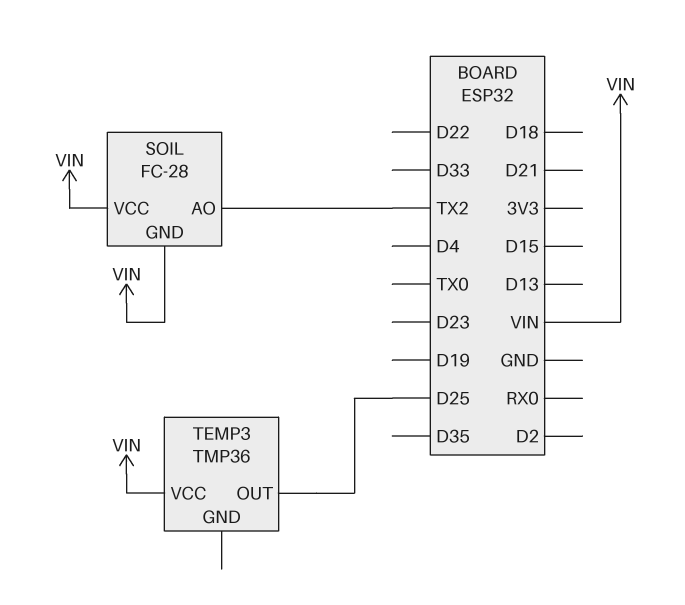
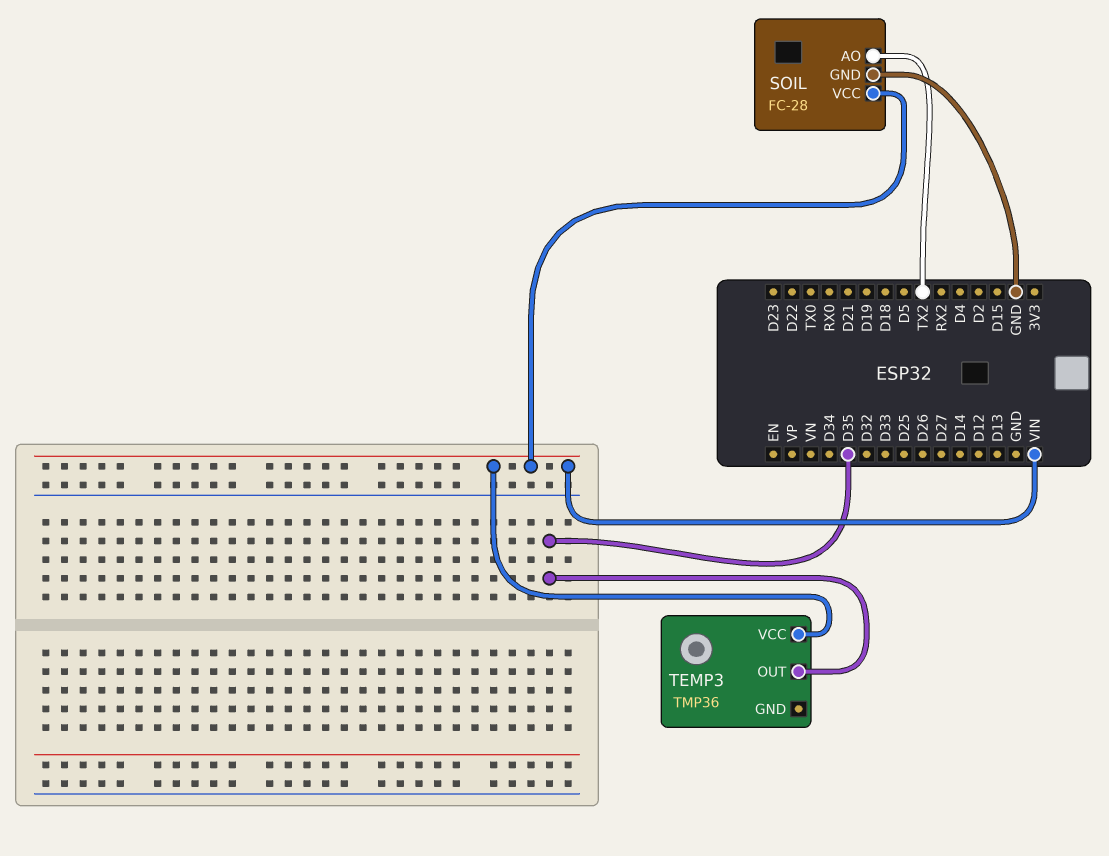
SOIL pin GND: VIN -> GND
TEMP3 pin OUT: D25 -> D35

